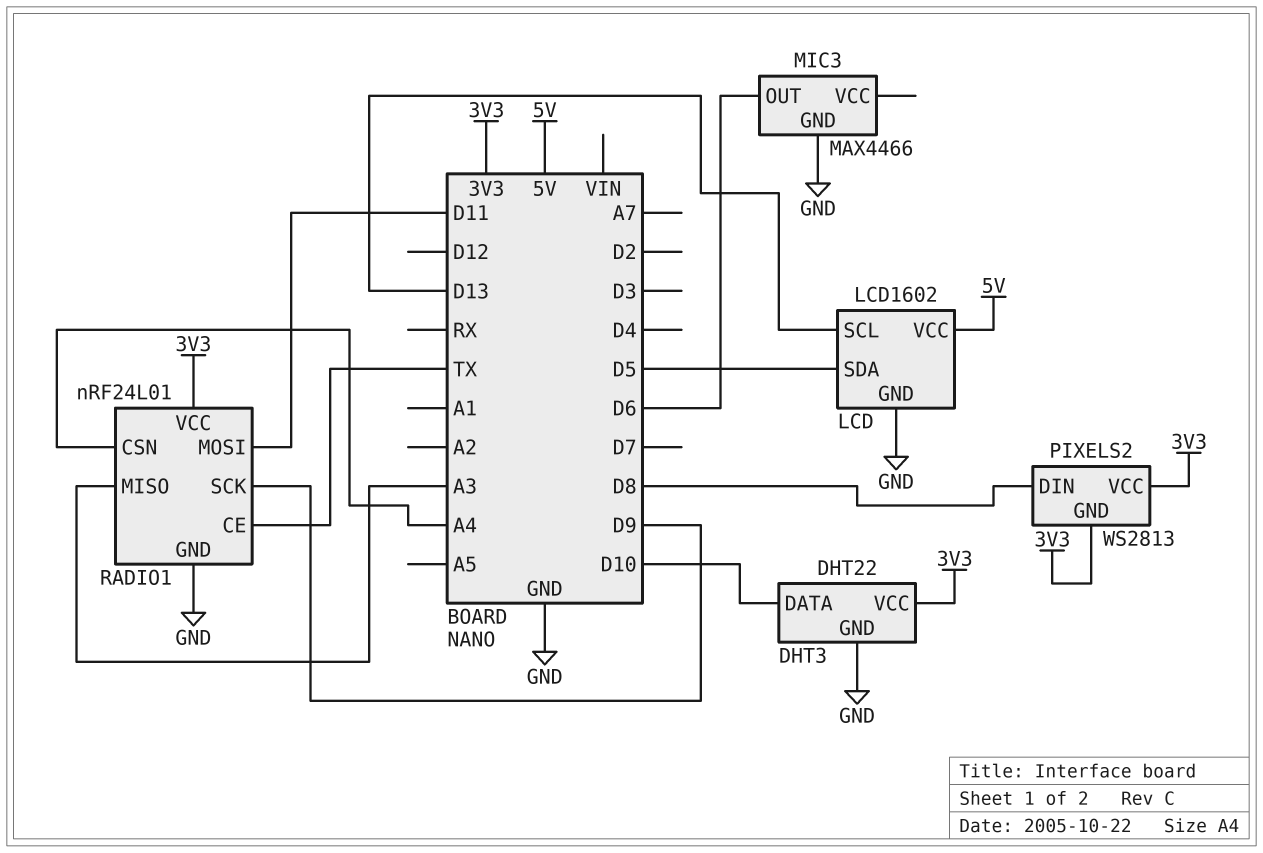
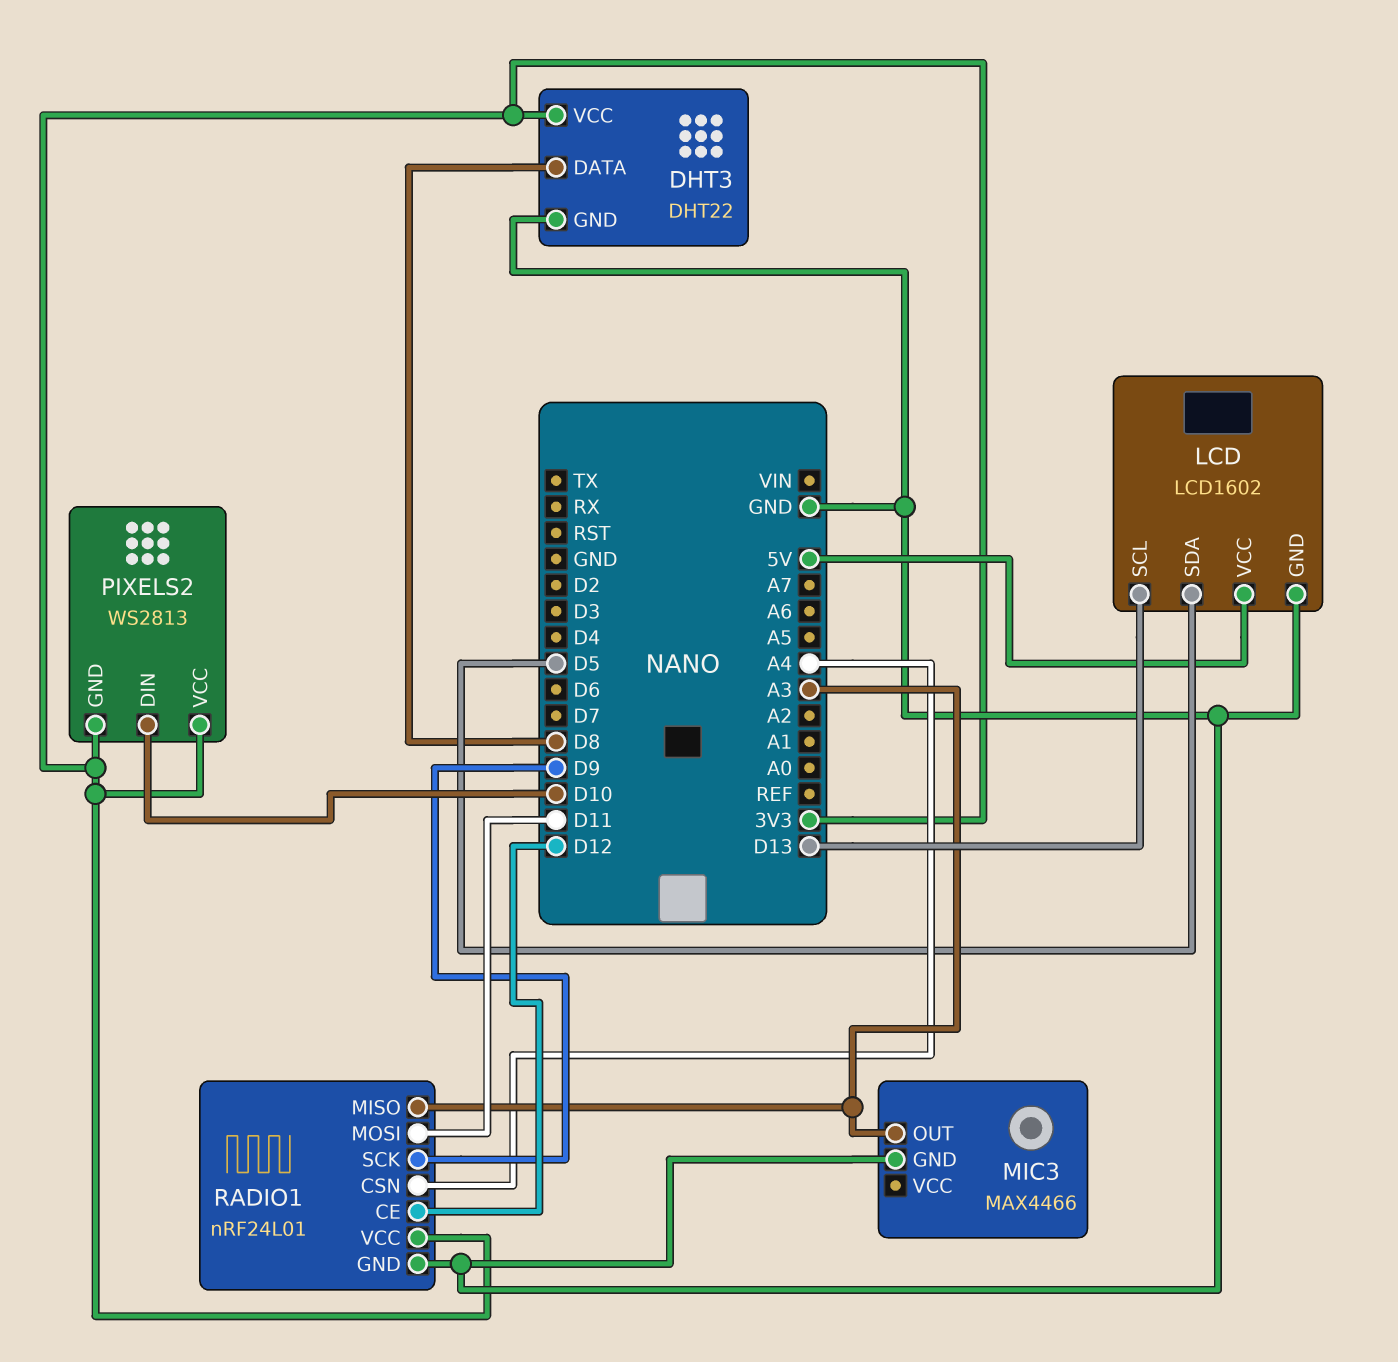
DHT3 pin DATA: D10 -> D8
MIC3 pin OUT: D6 -> A3
PIXELS2 pin DIN: D8 -> D10
RADIO1 pin CE: TX -> D12

